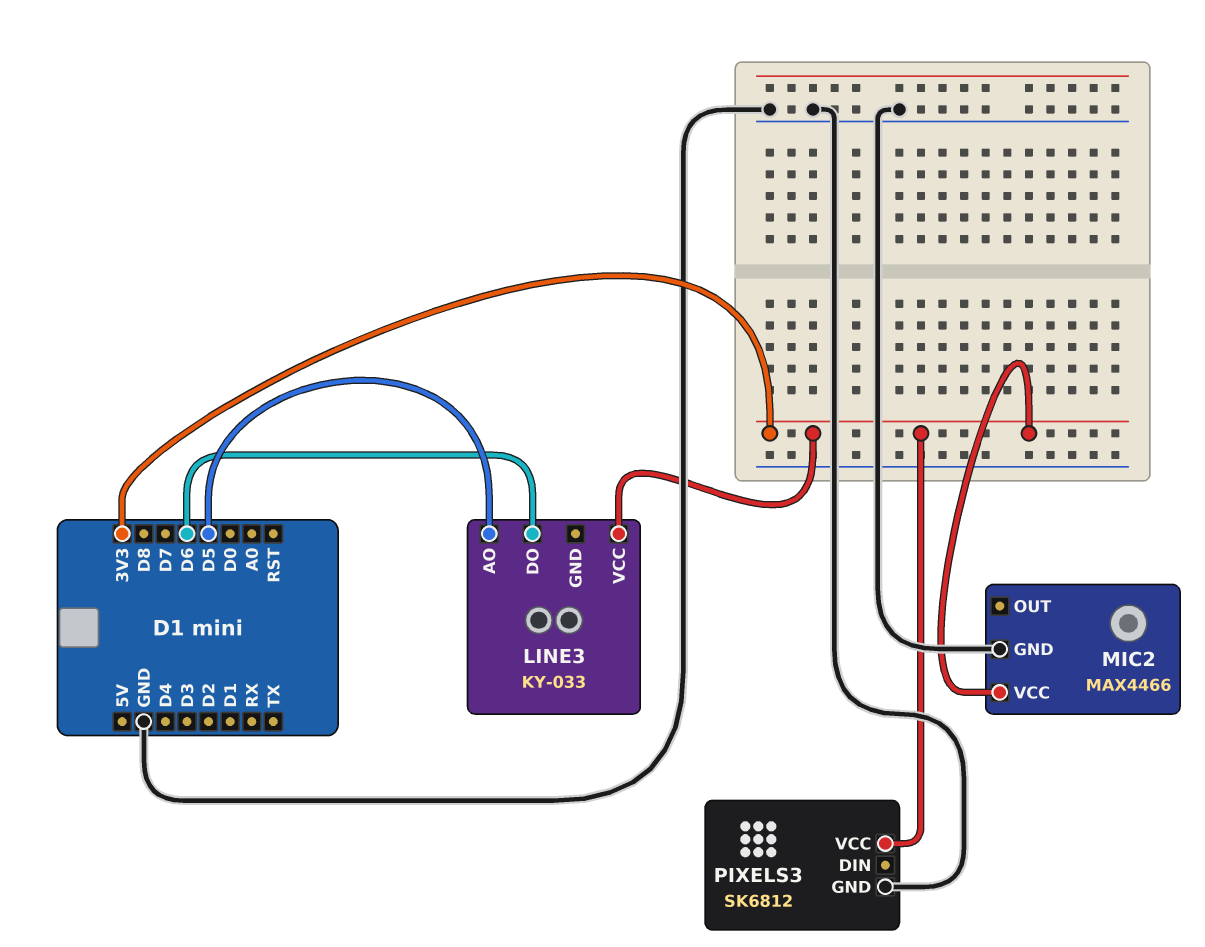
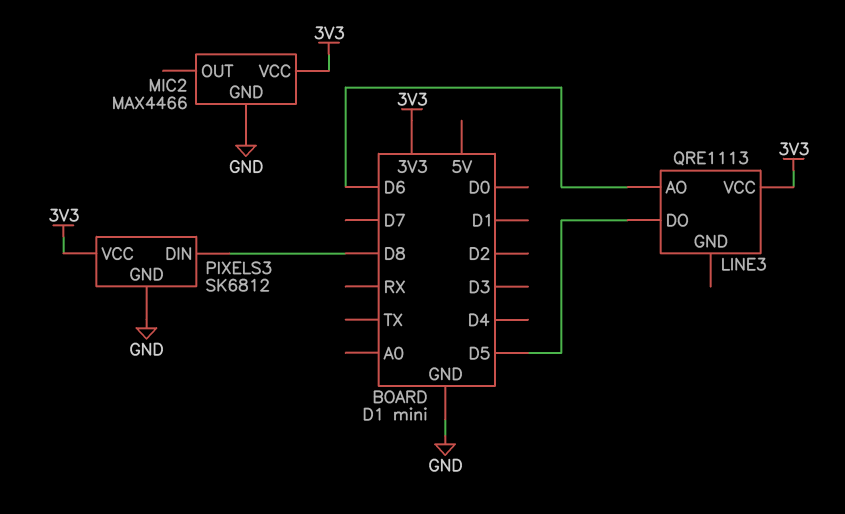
LINE3: KY-033 -> QRE1113
LINE3 pin AO: D5 -> D6
LINE3 pin DO: D6 -> D5
PIXELS3 pin DIN: none -> D8

